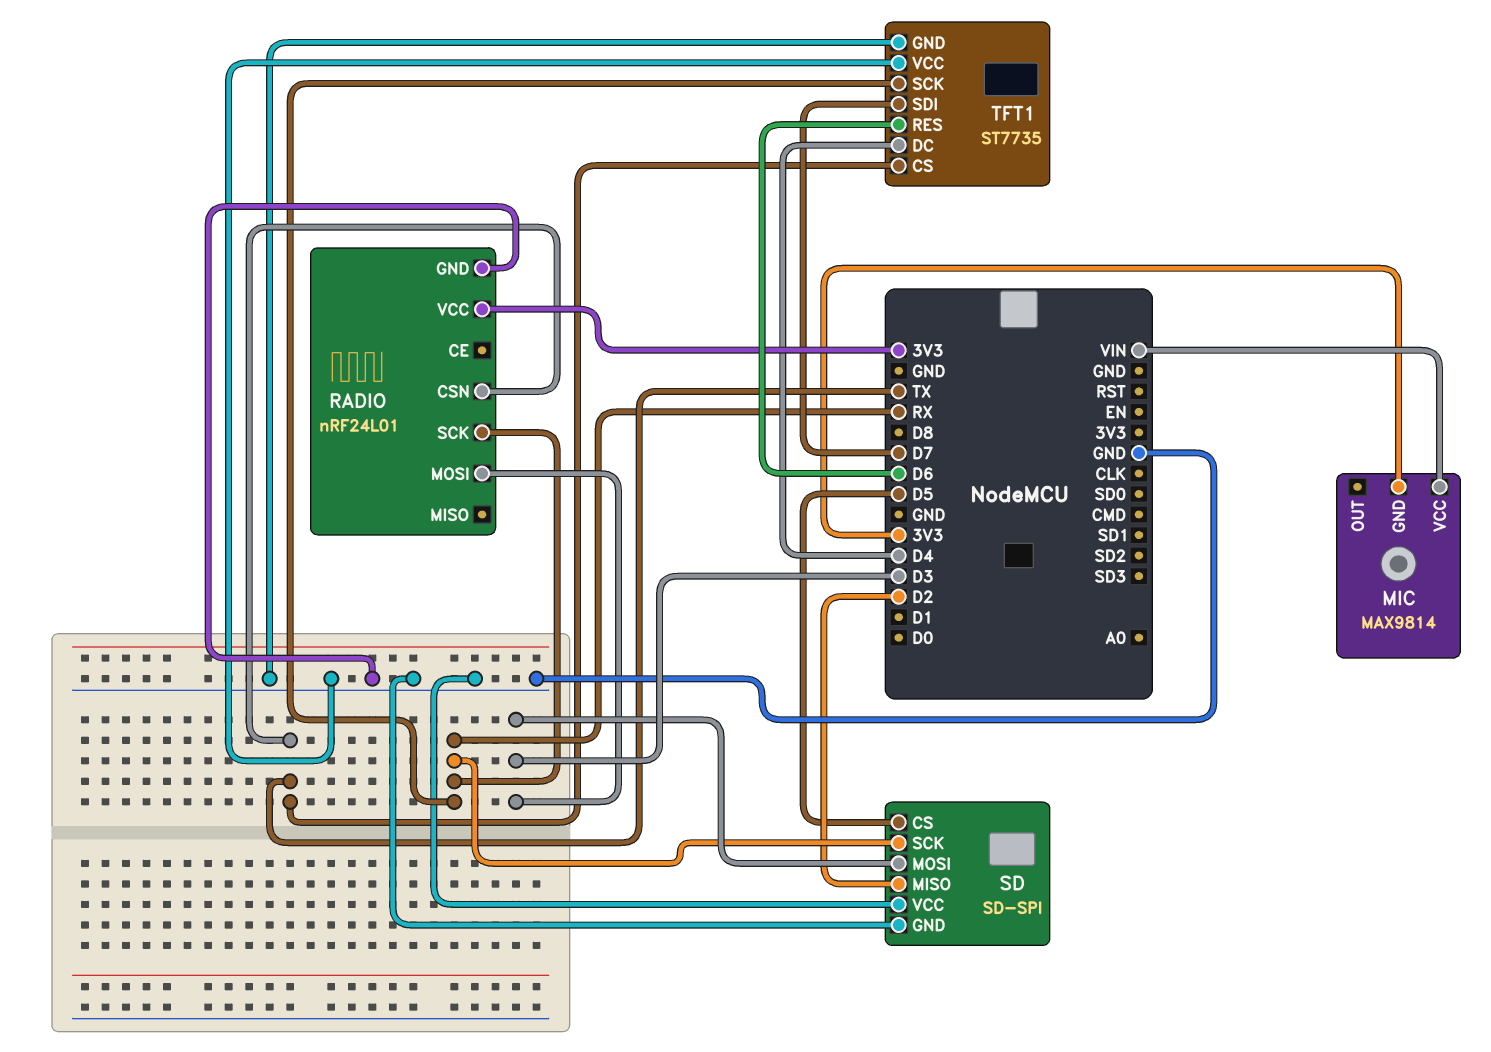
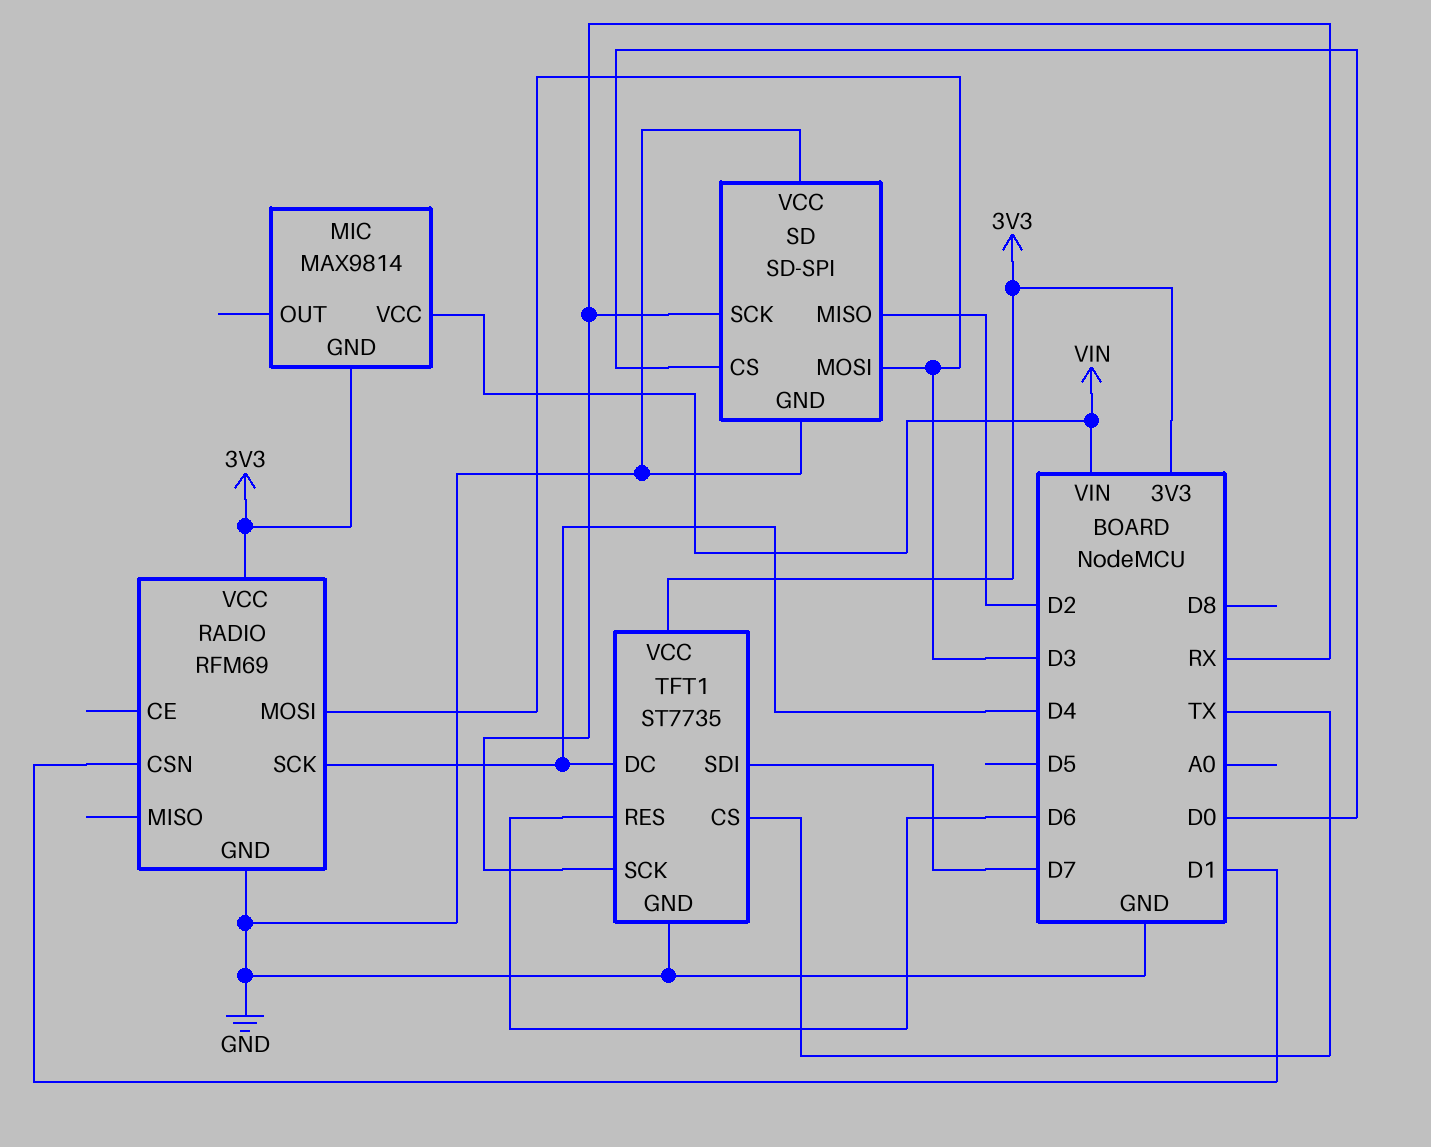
RADIO: nRF24L01 -> RFM69
RADIO pin CSN: TX -> D1
RADIO pin SCK: RX -> D4
SD pin CS: D5 -> D0
TFT1 pin VCC: GND -> 3V3

